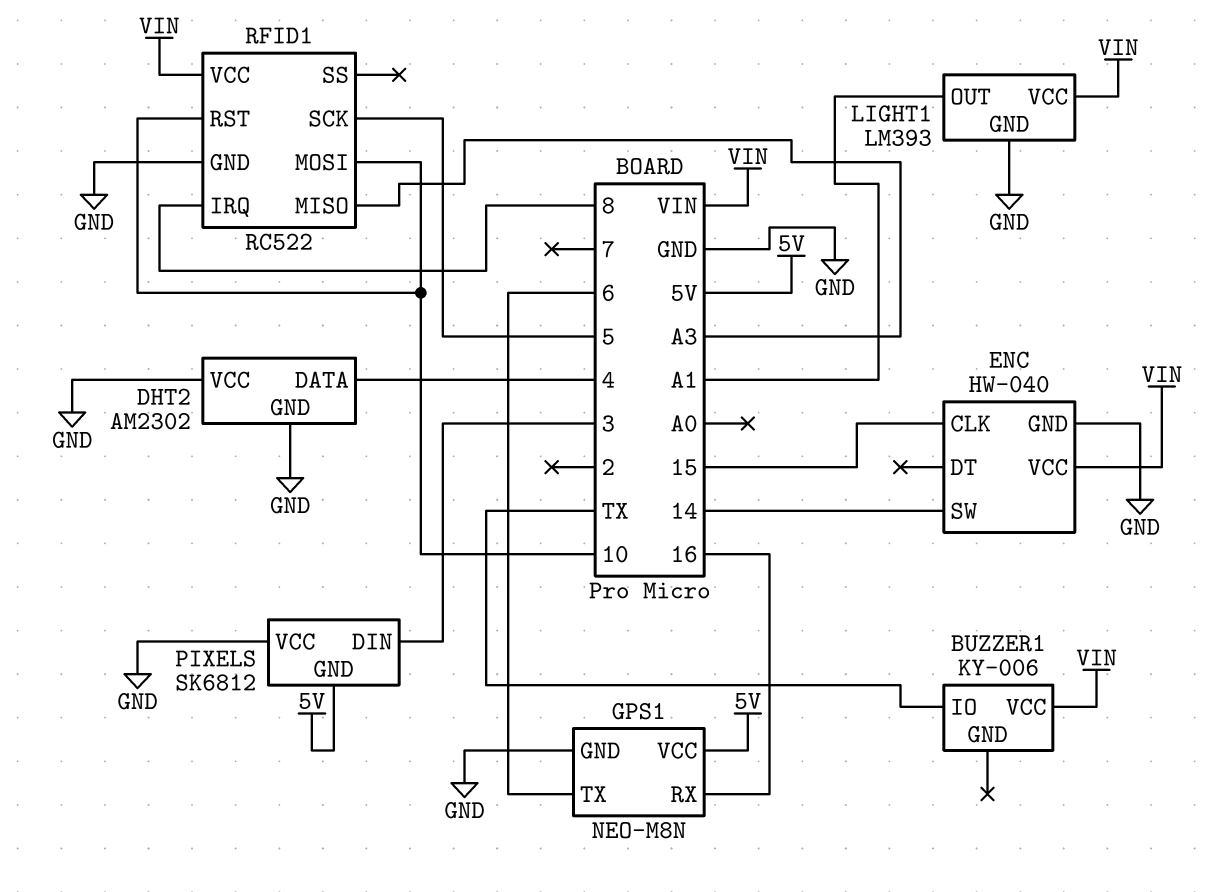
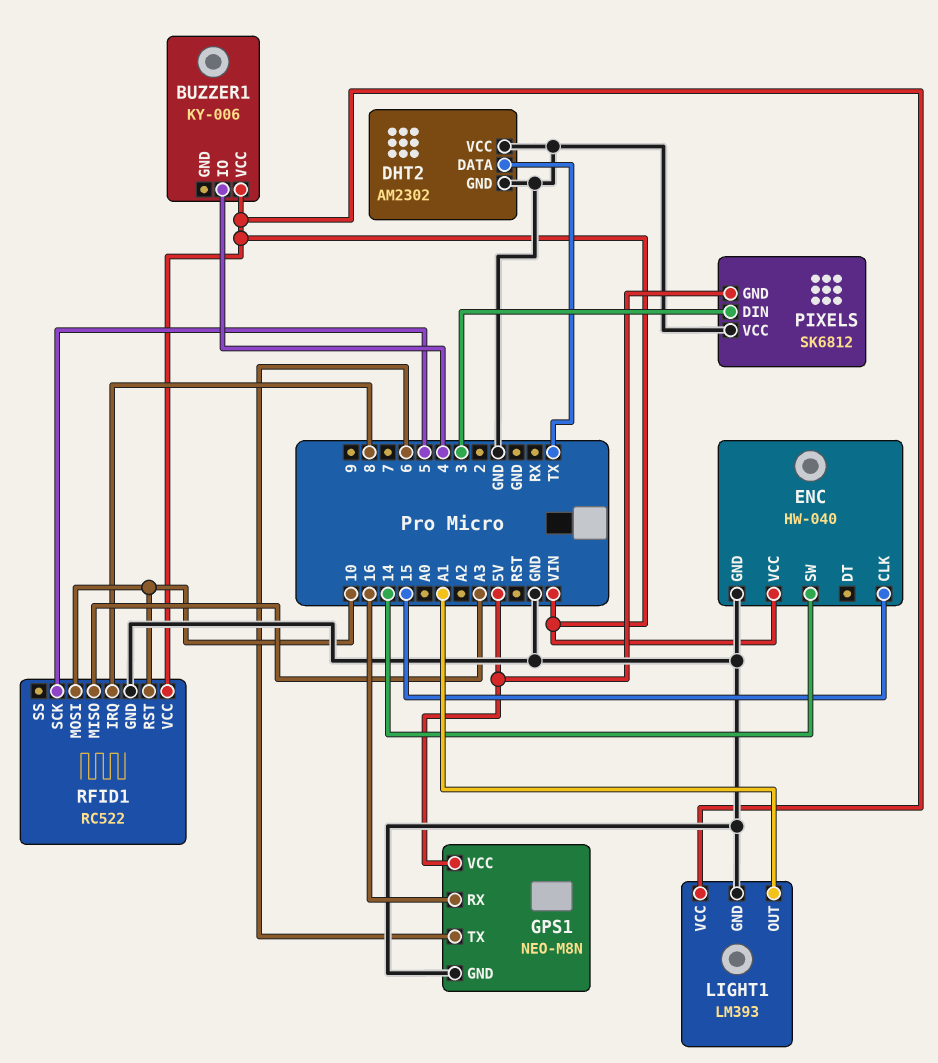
BUZZER1 pin IO: TX -> 4
DHT2 pin DATA: 4 -> TX

